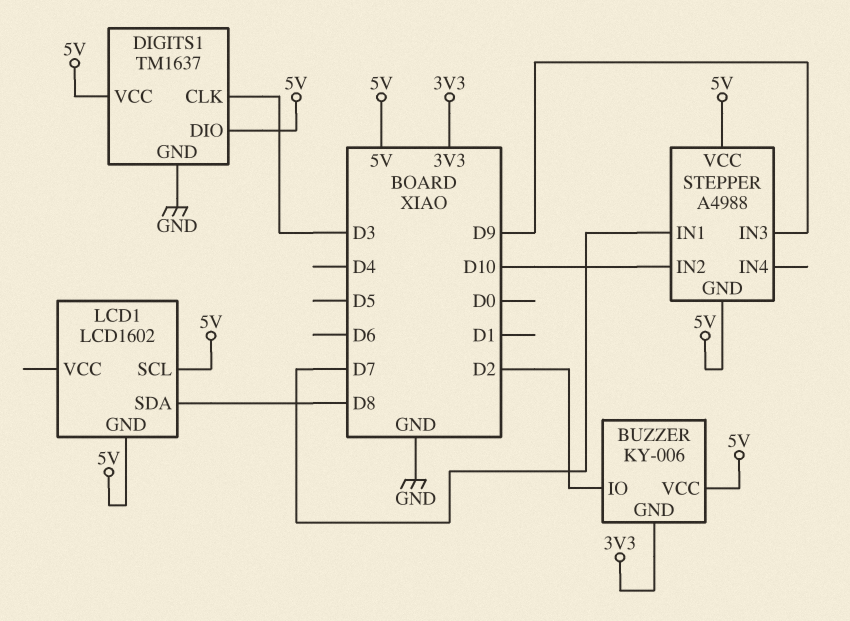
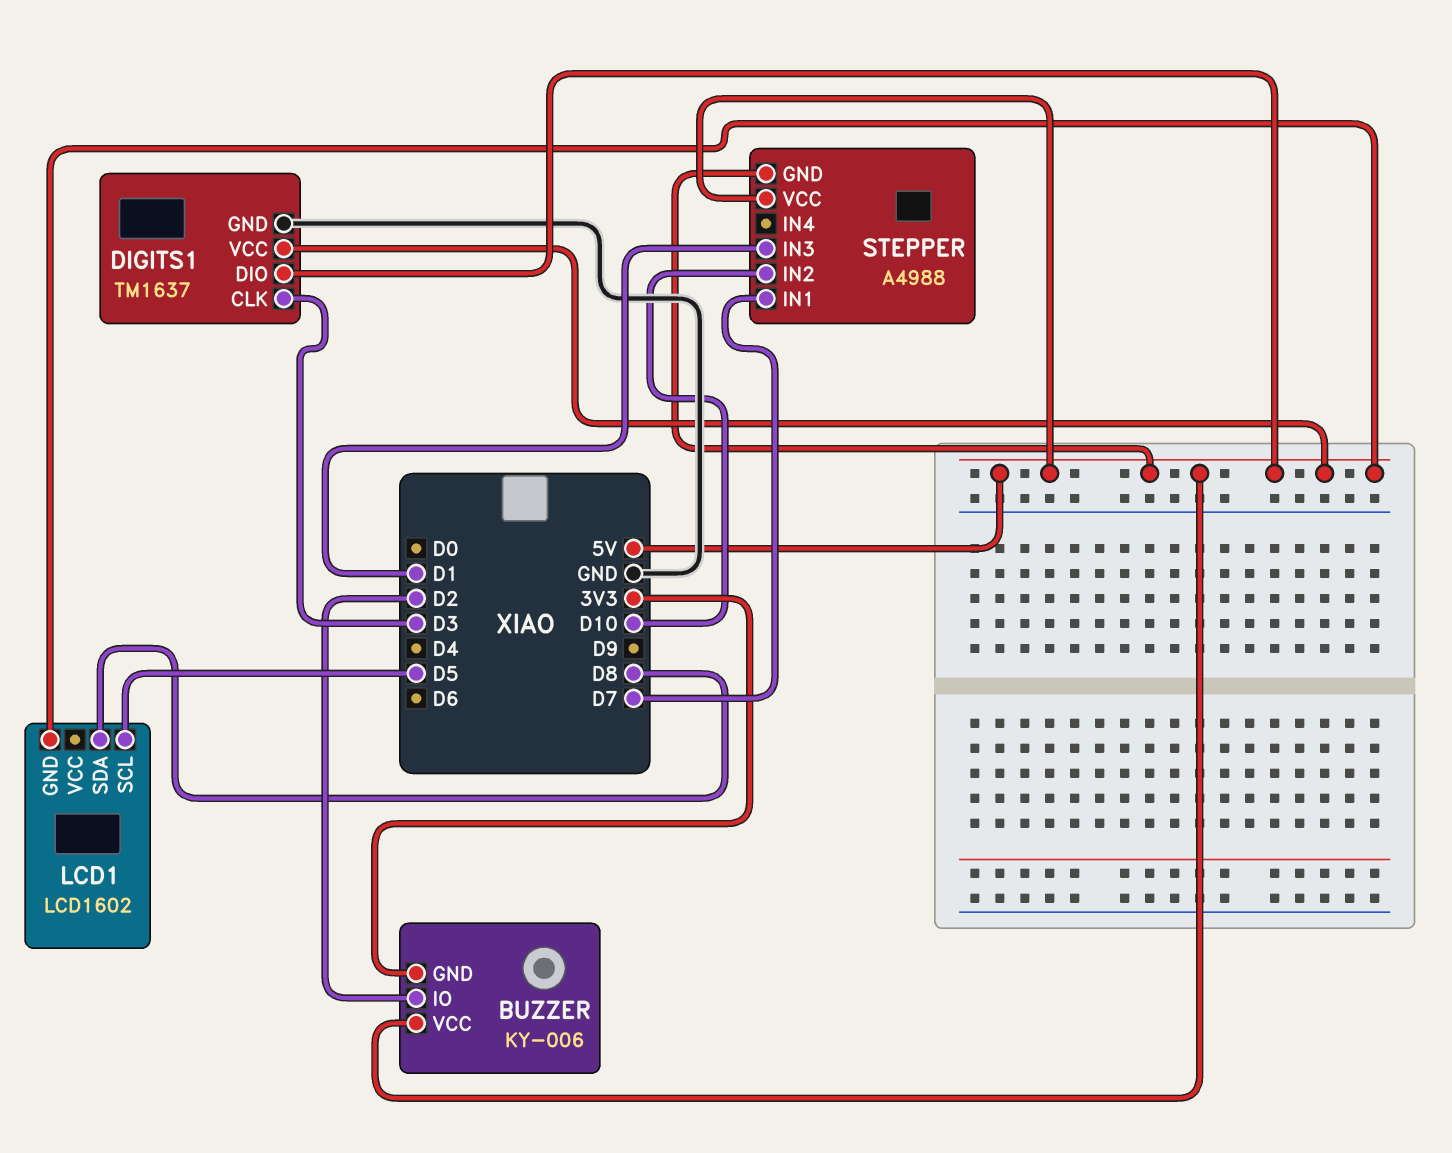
LCD1 pin SCL: 5V -> D5
STEPPER pin IN3: D9 -> D1

